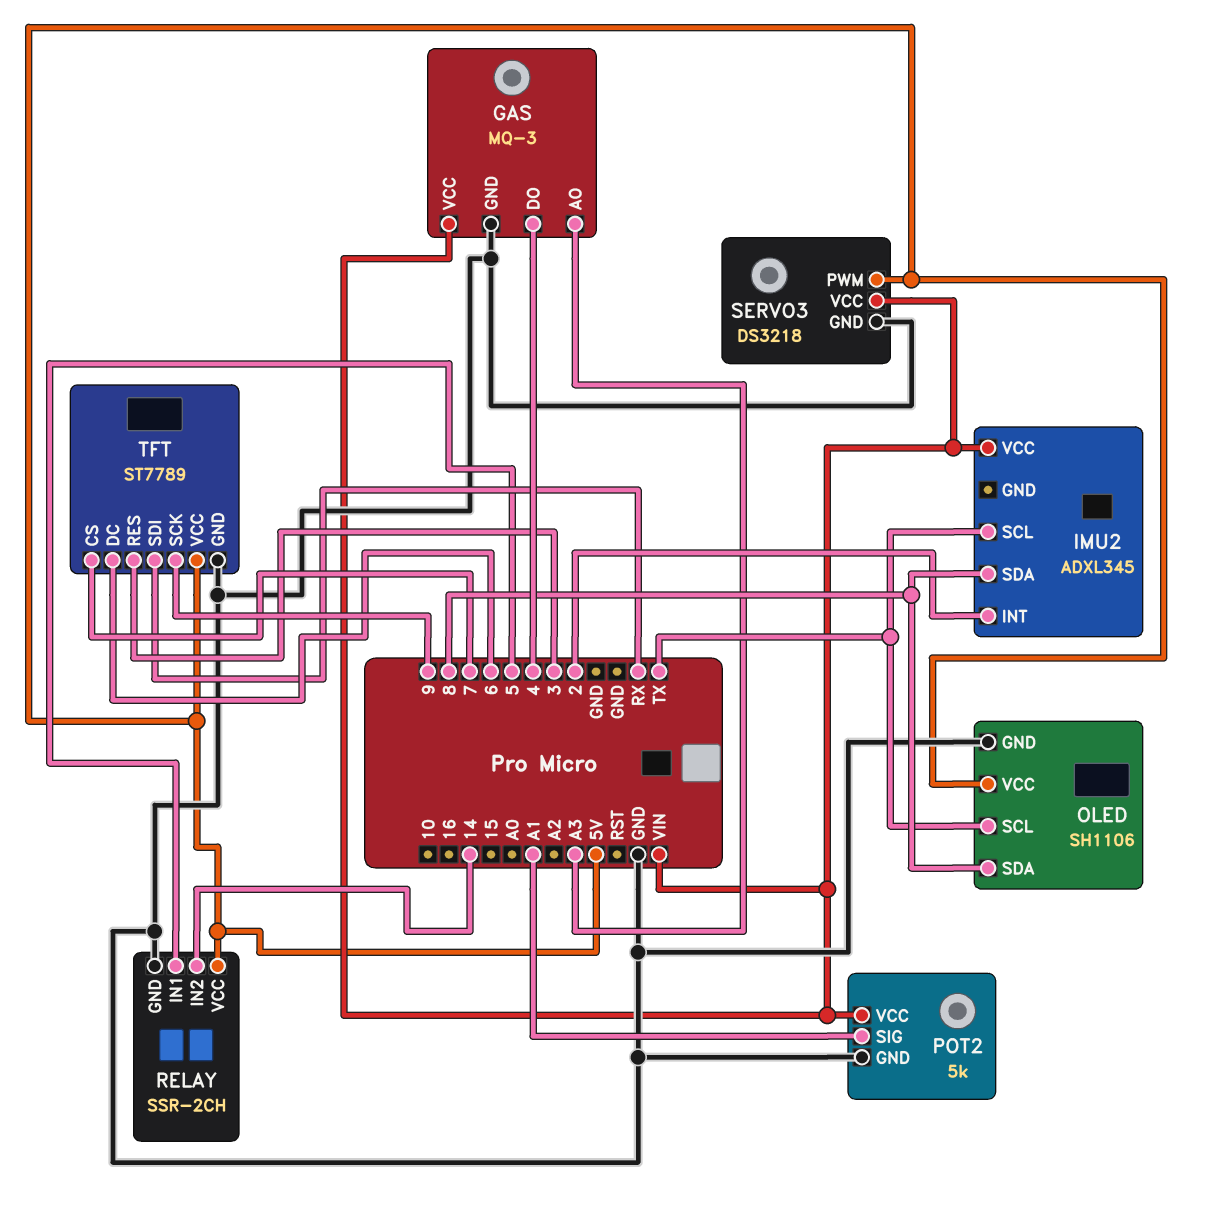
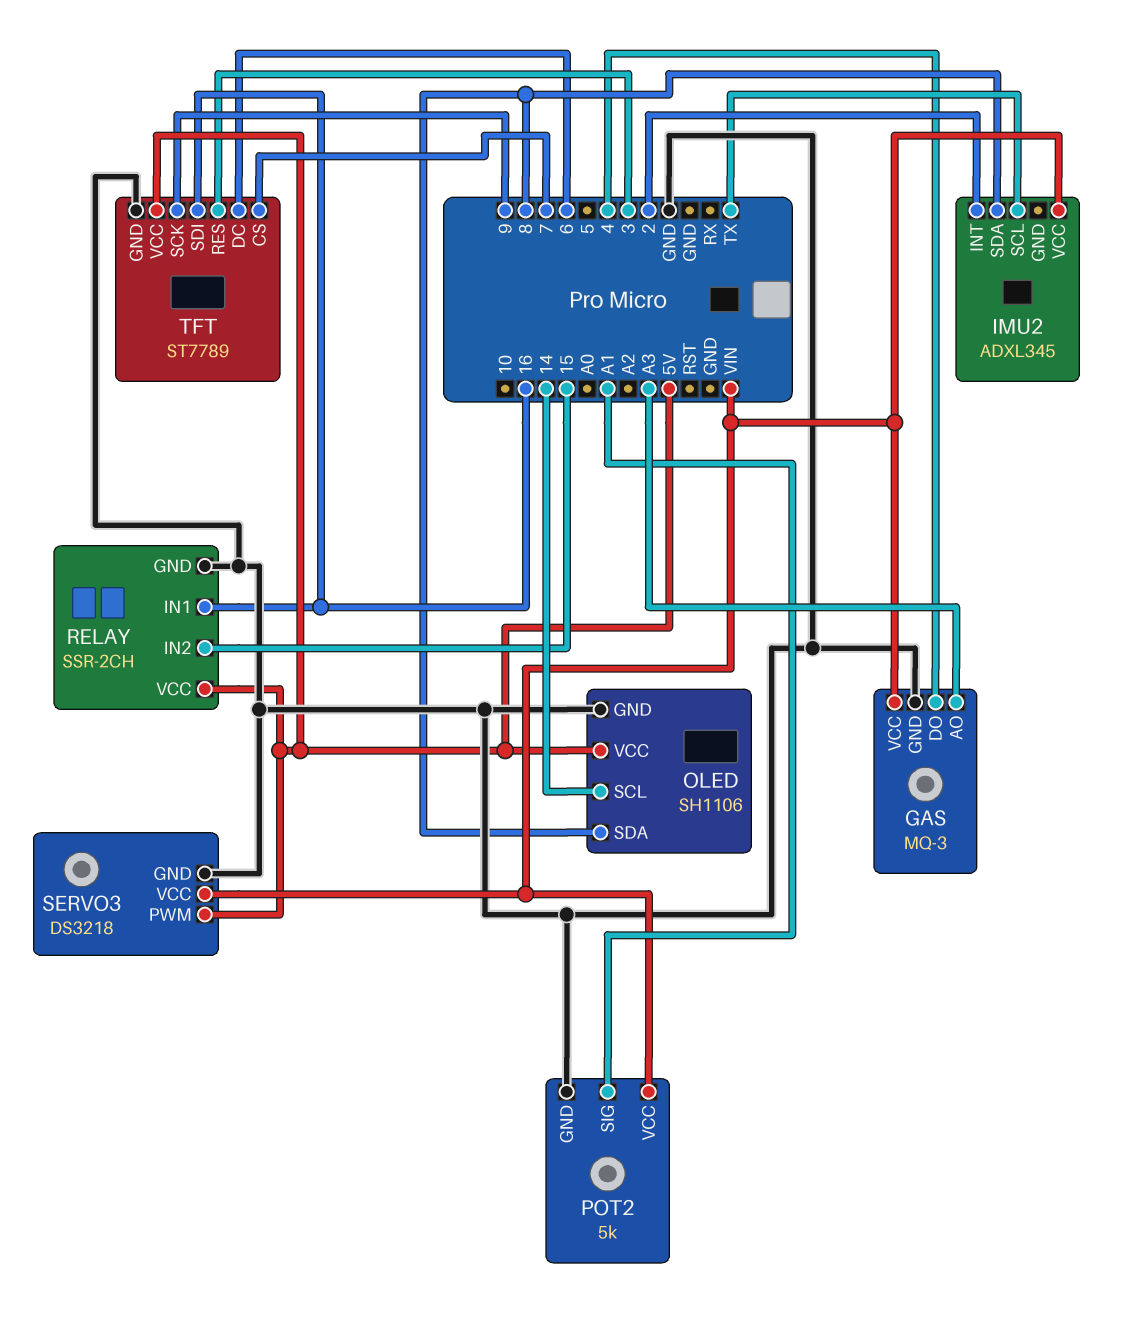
OLED pin SCL: TX -> 14
RELAY pin IN1: 5 -> 16
RELAY pin IN2: 14 -> 15
TFT pin SDI: RX -> 16

